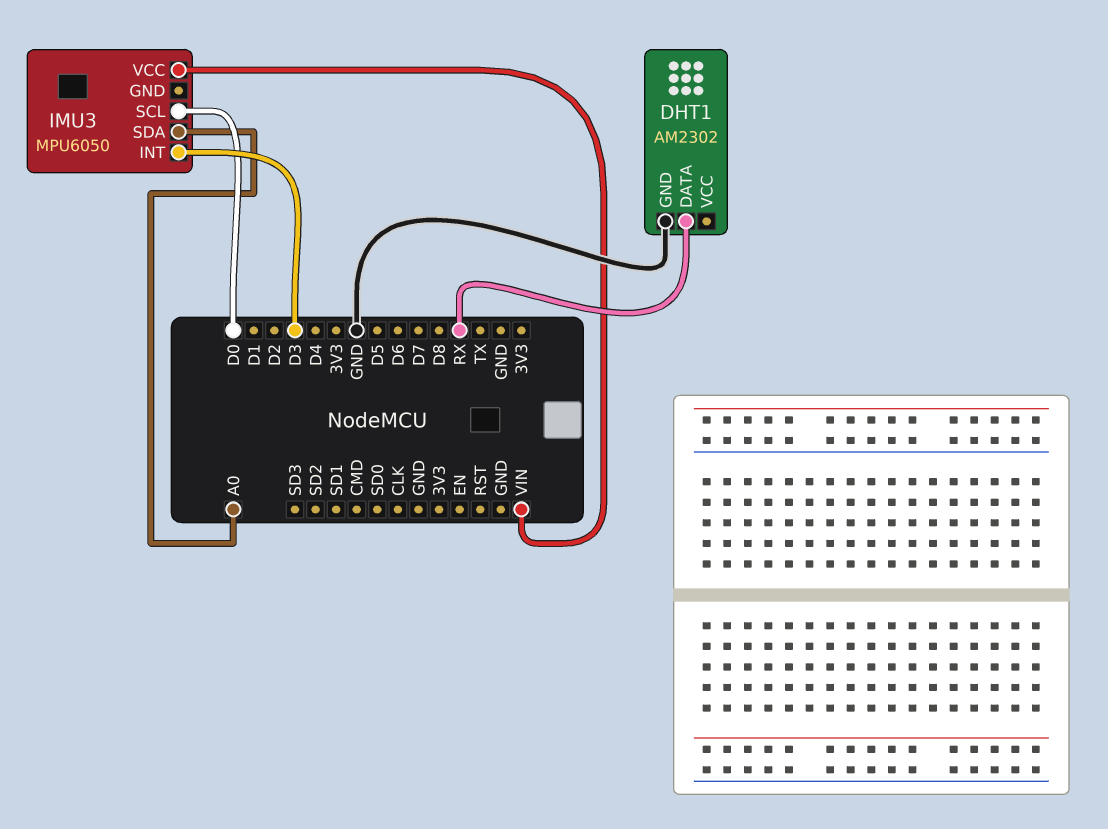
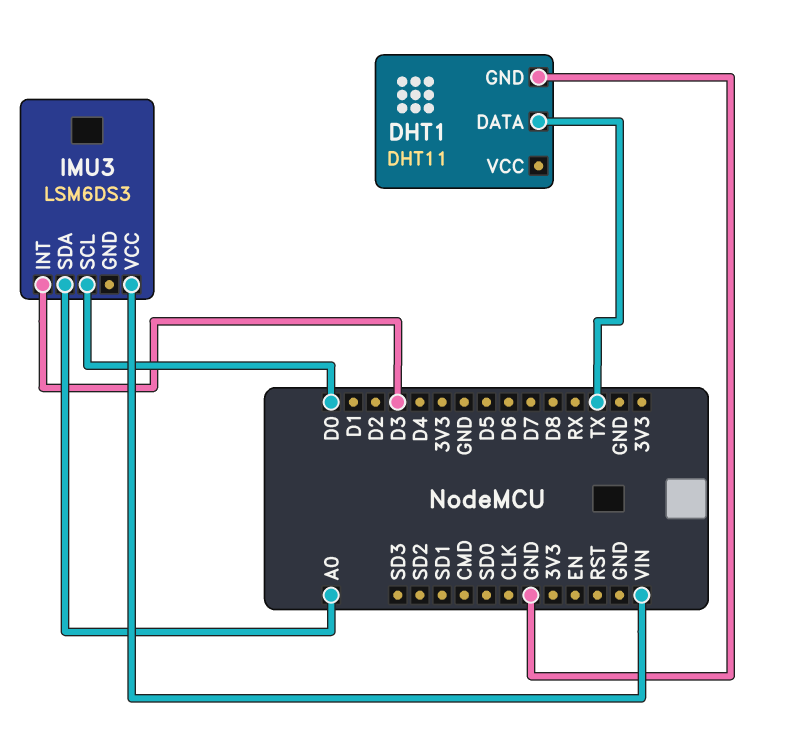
DHT1: AM2302 -> DHT11
DHT1 pin DATA: RX -> TX
IMU3: MPU6050 -> LSM6DS3

